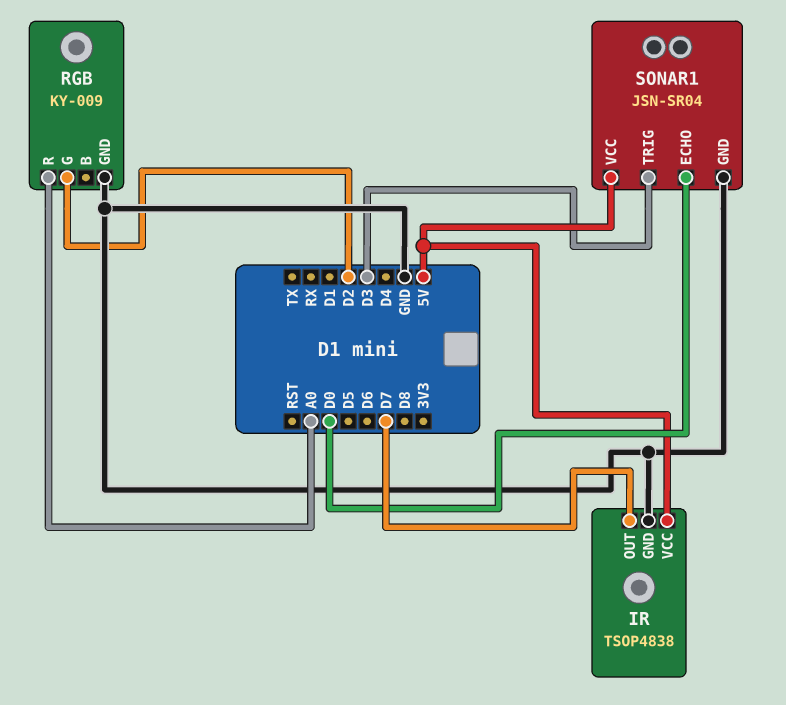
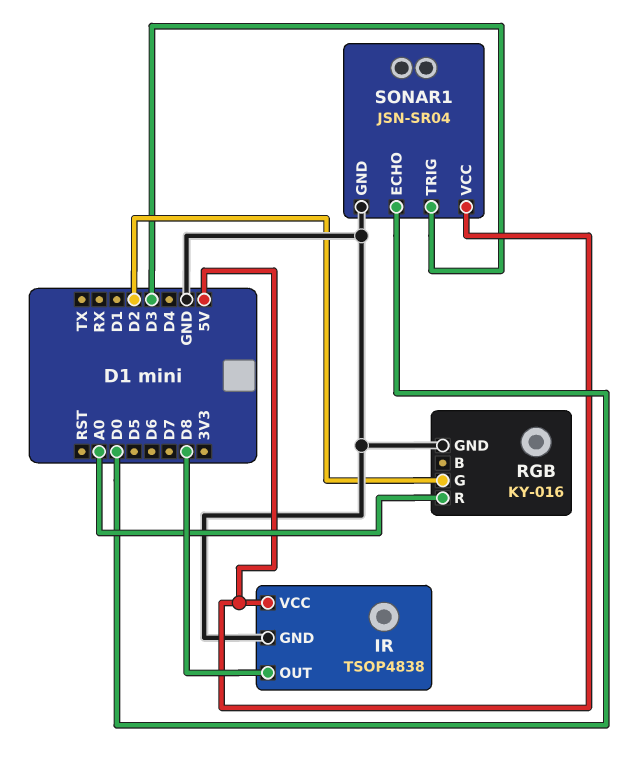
IR pin OUT: D7 -> D8
RGB: KY-009 -> KY-016

